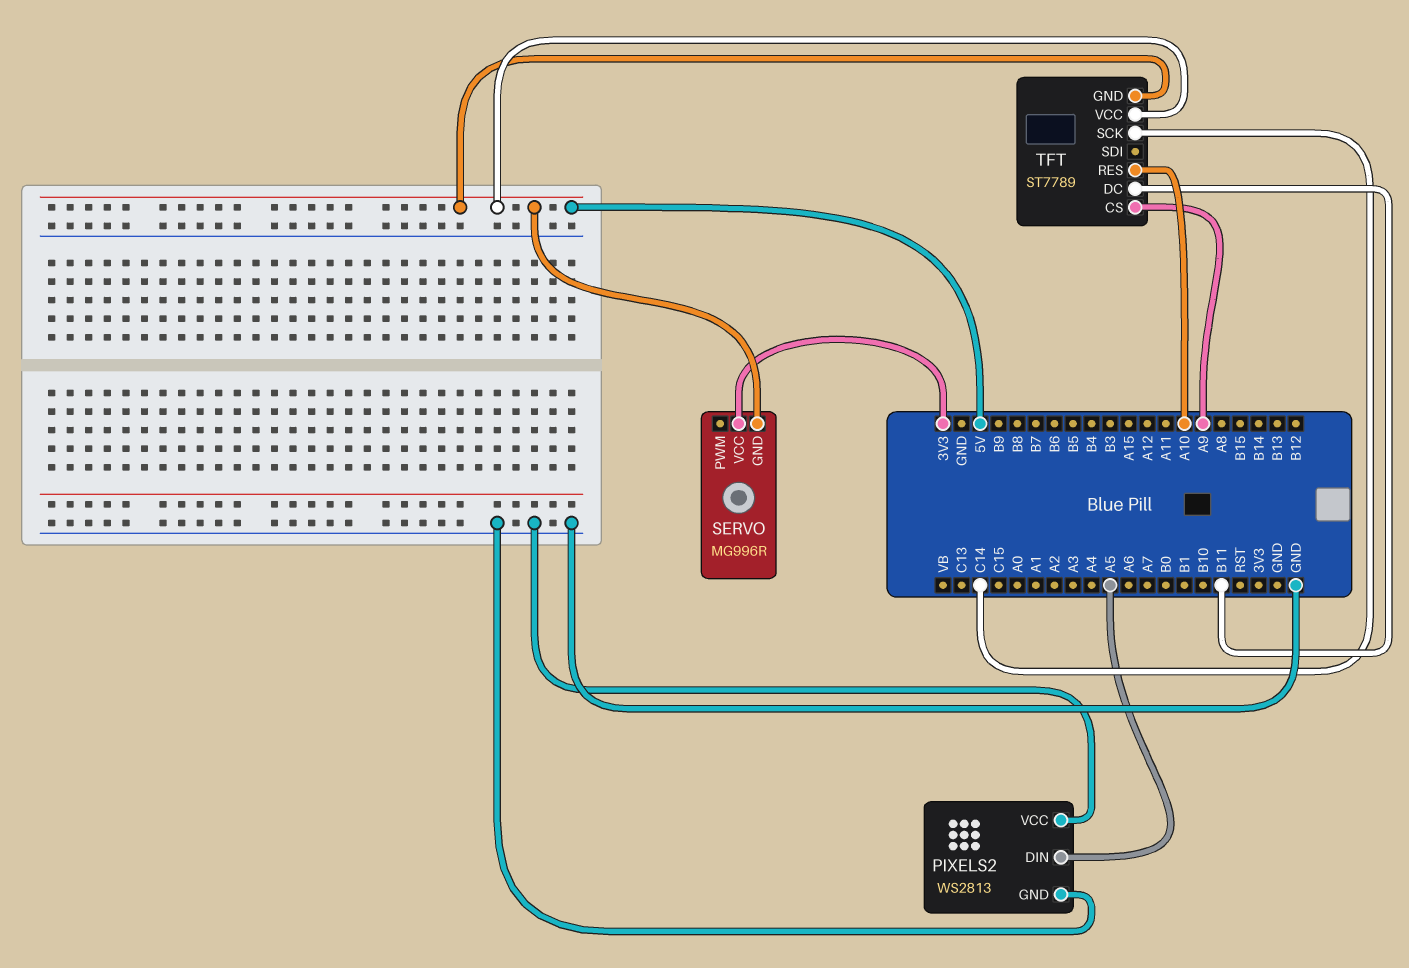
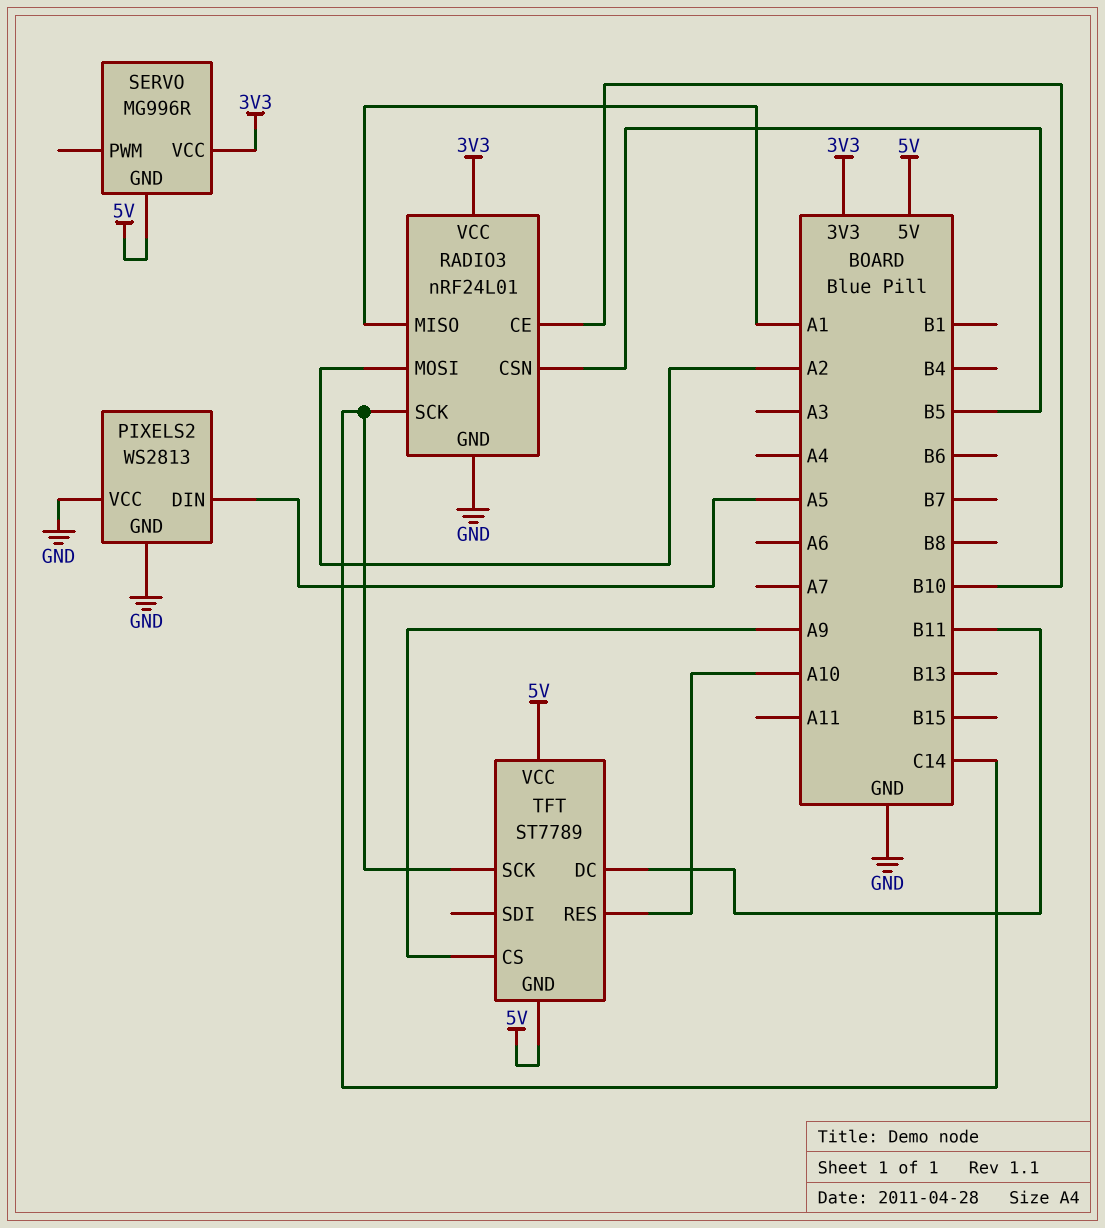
RADIO3: none -> nRF24L01
RADIO3 pin CE: none -> B10
RADIO3 pin CSN: none -> B5
RADIO3 pin GND: none -> GND
RADIO3 pin MISO: none -> A1
RADIO3 pin MOSI: none -> A2
RADIO3 pin SCK: none -> C14
RADIO3 pin VCC: none -> 3V3

